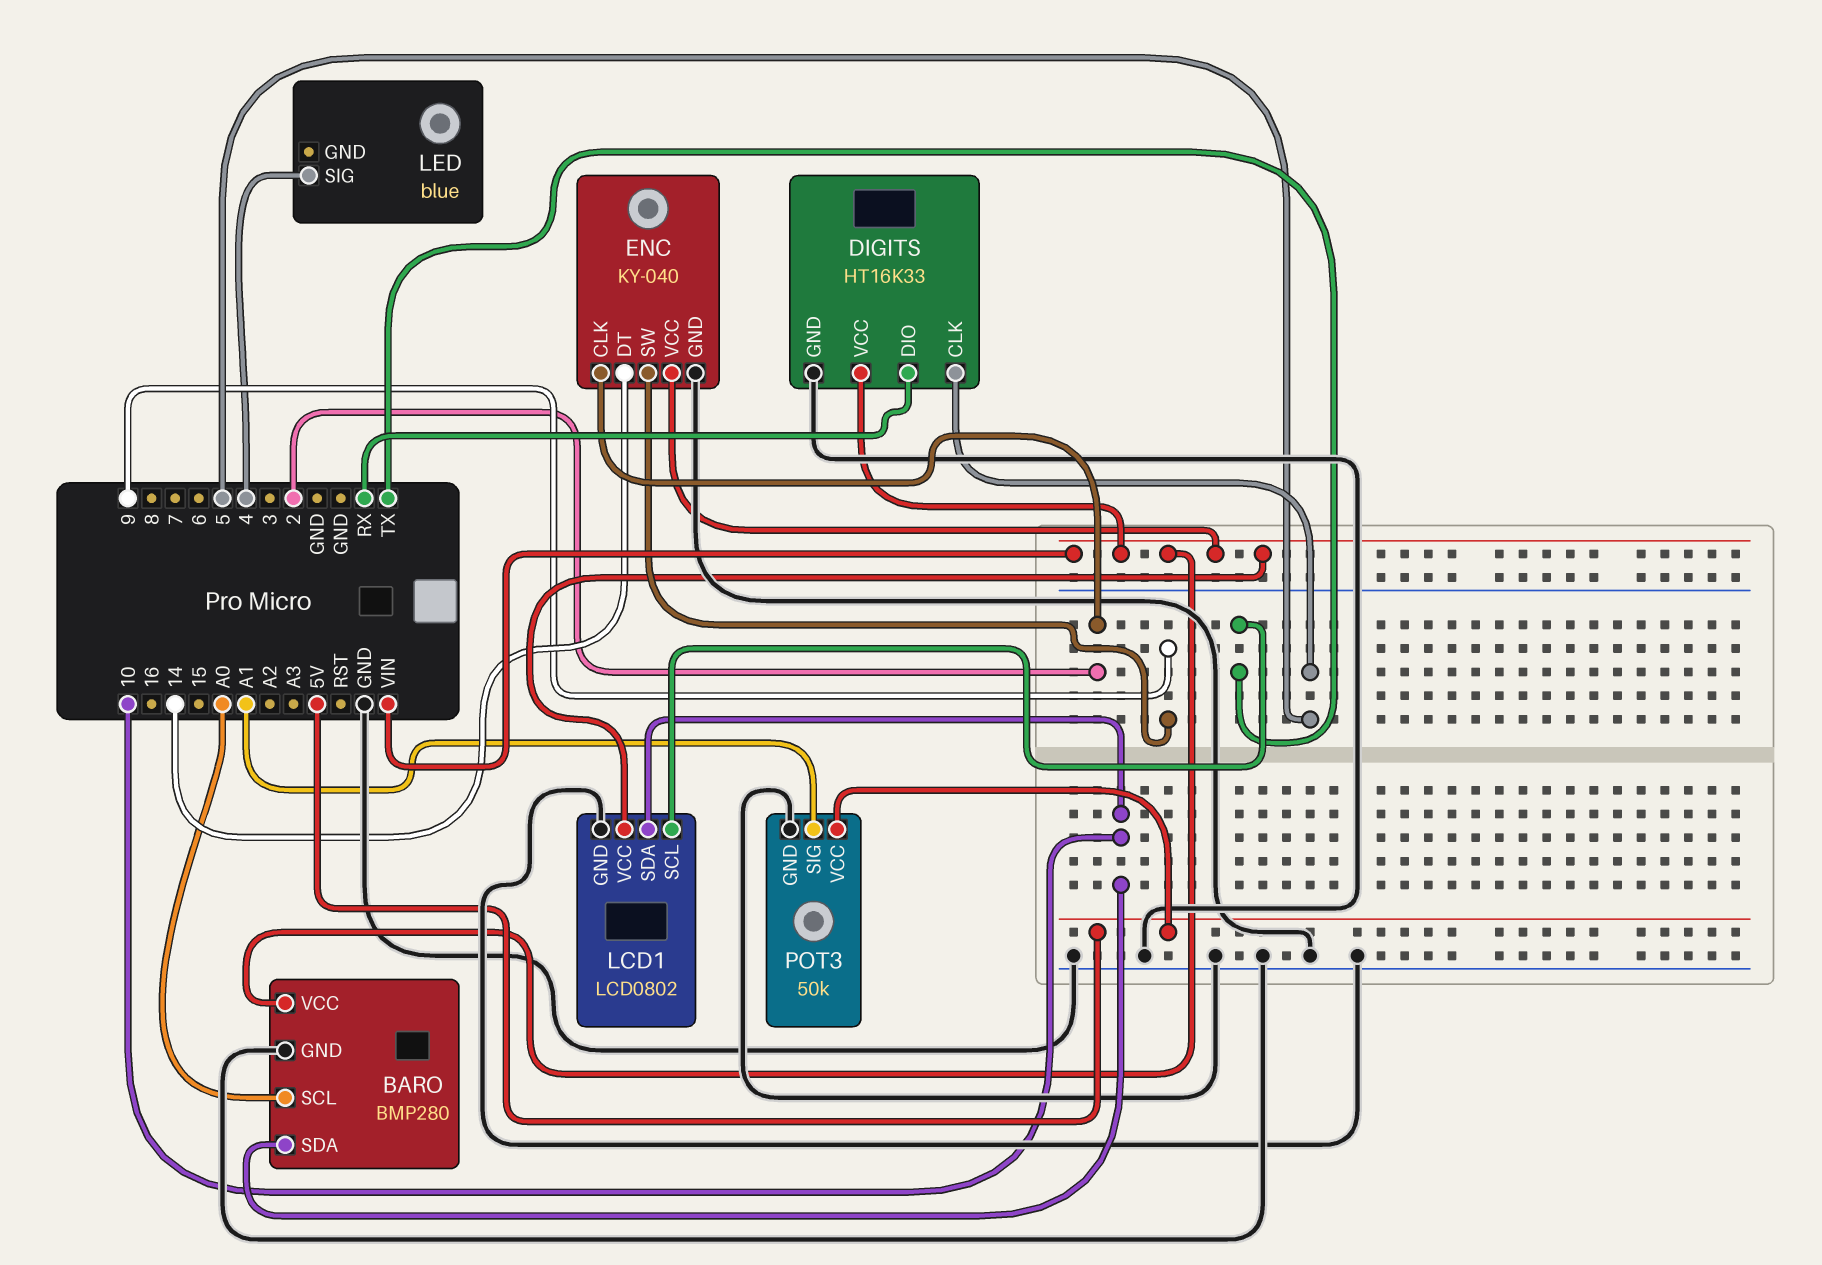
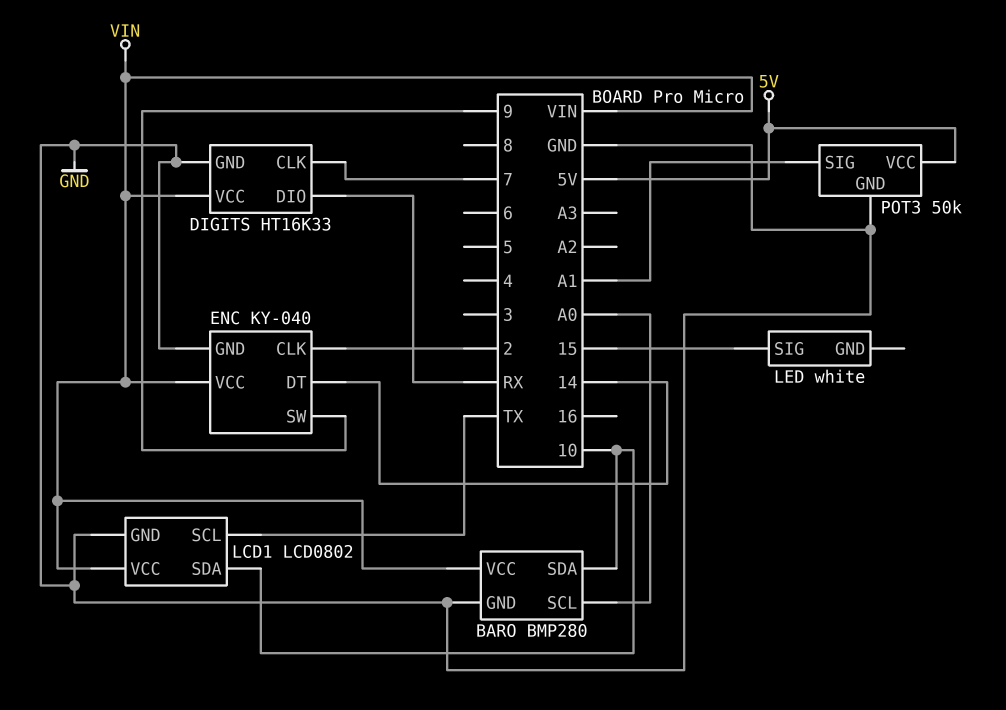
DIGITS pin CLK: 5 -> 7
LED: blue -> white
LED pin SIG: 4 -> 15

